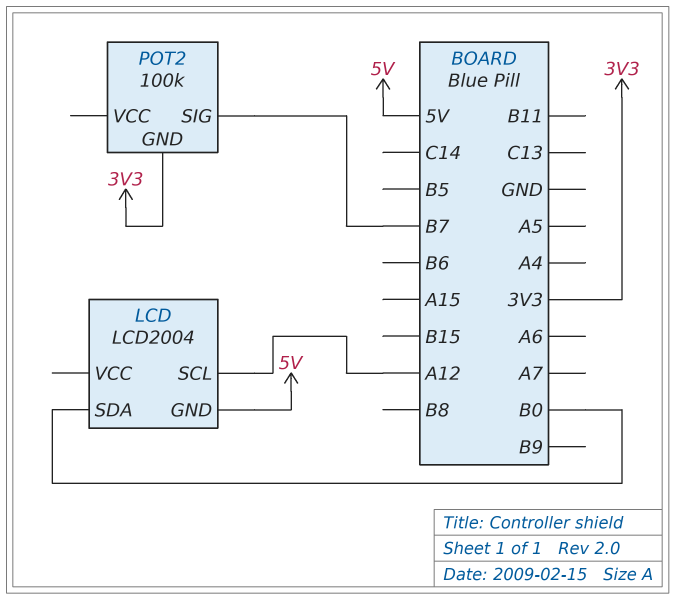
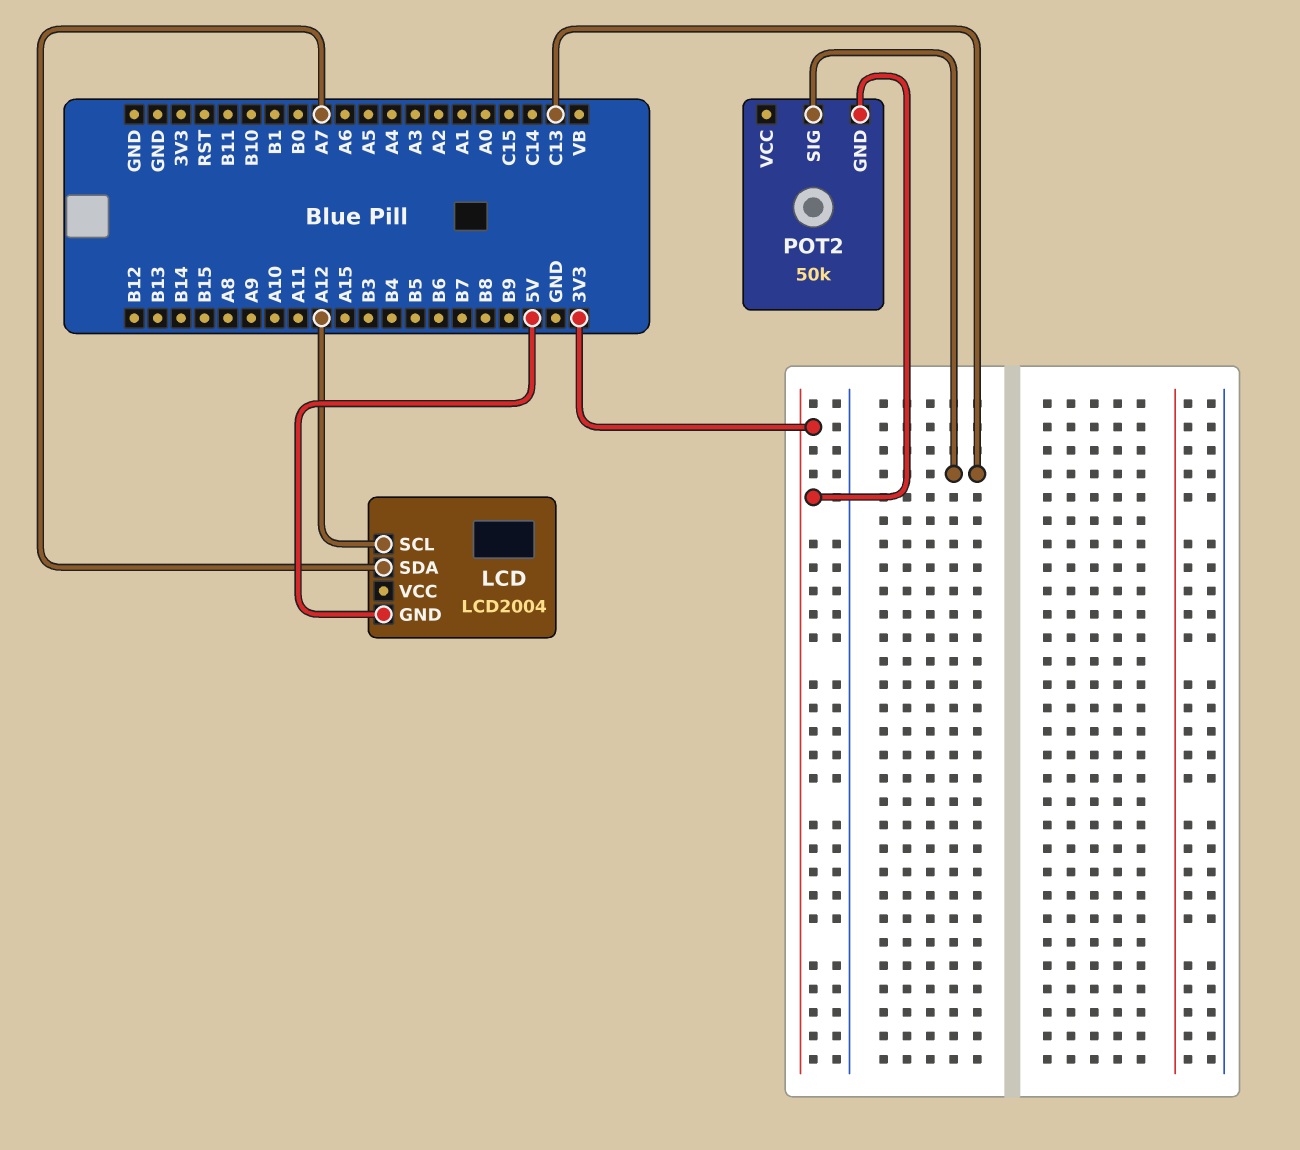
LCD pin SDA: B0 -> A7
POT2: 100k -> 50k
POT2 pin SIG: B7 -> C13

